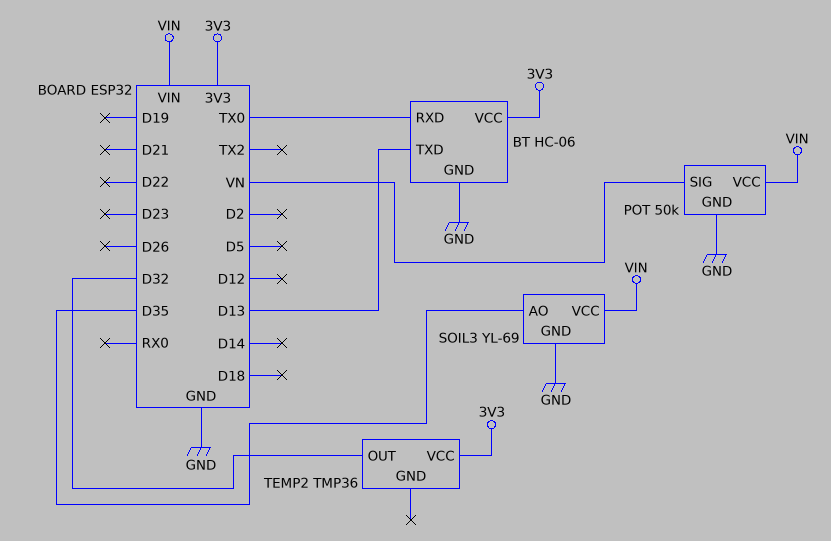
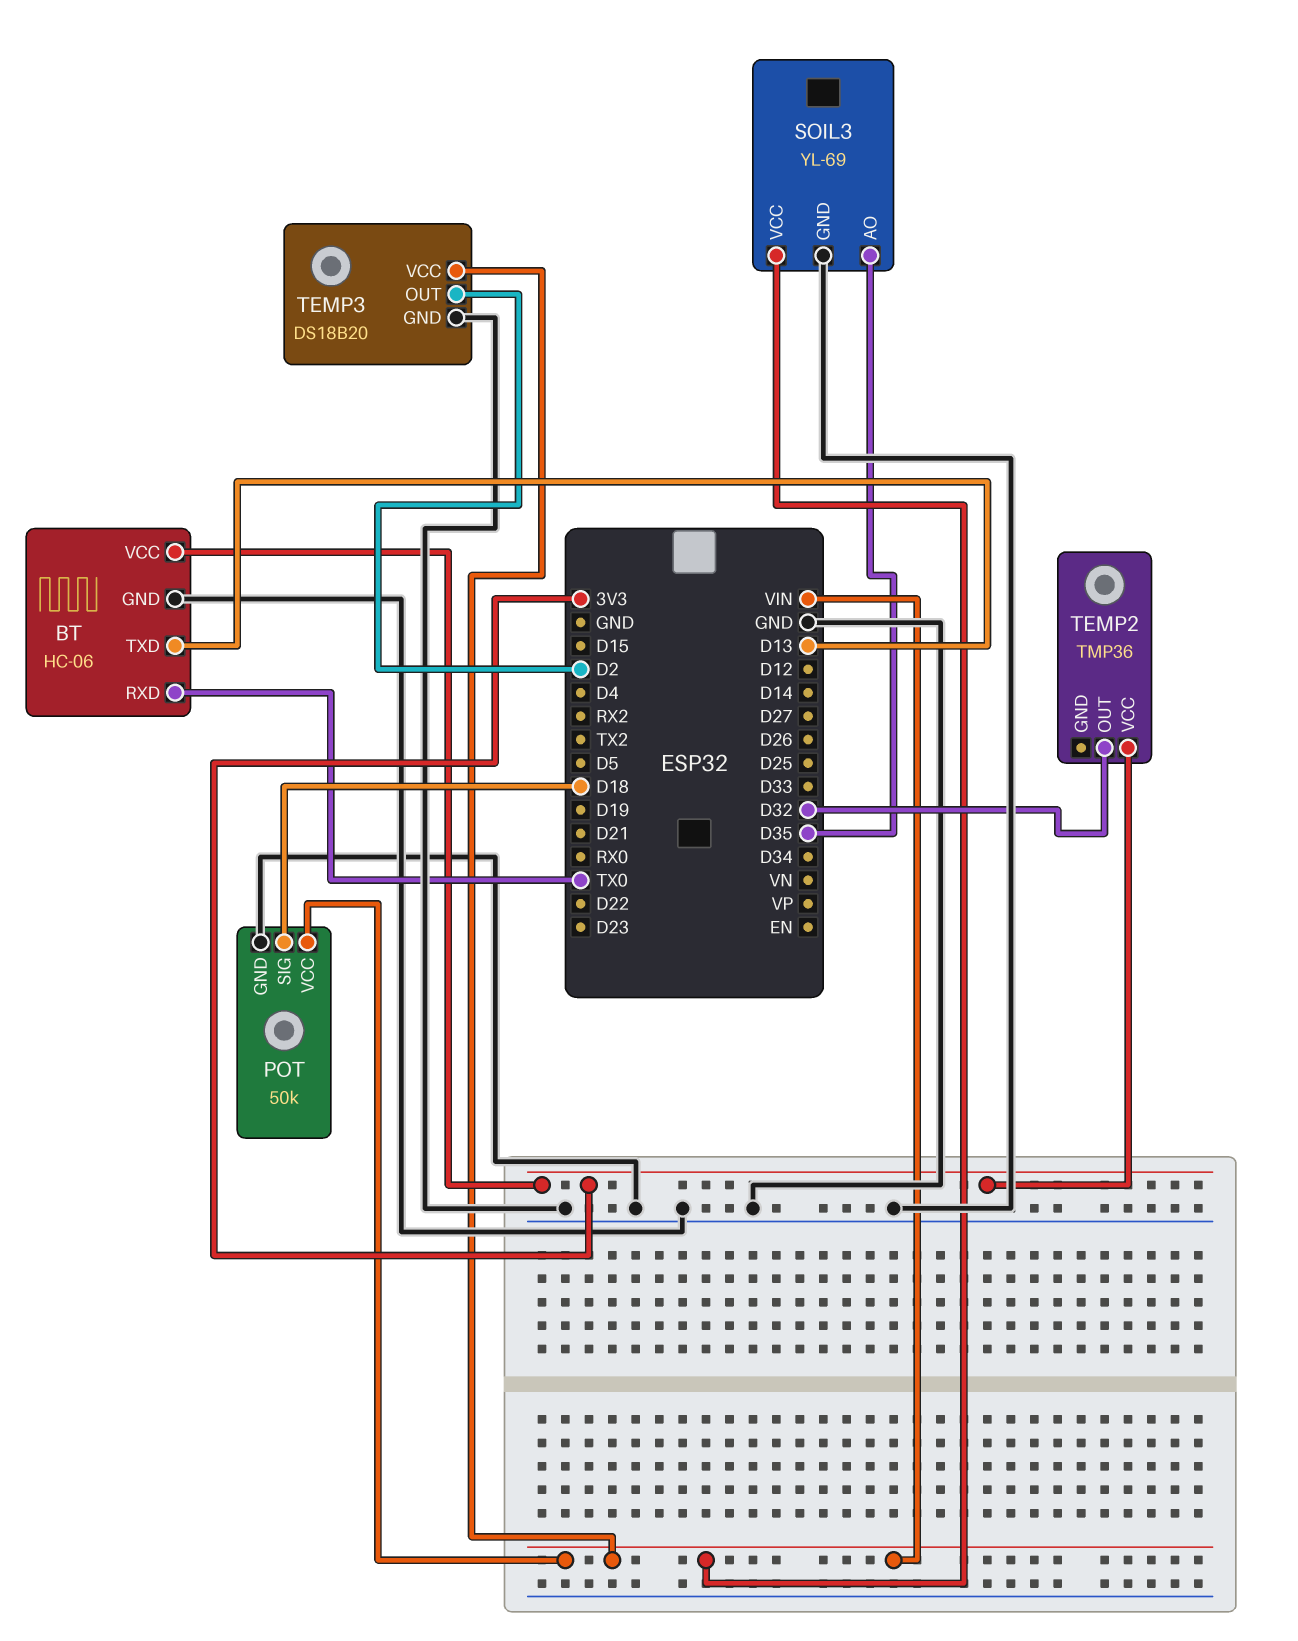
POT pin SIG: VN -> D18
TEMP3: none -> DS18B20
TEMP3 pin GND: none -> GND
TEMP3 pin OUT: none -> D2
TEMP3 pin VCC: none -> VIN

